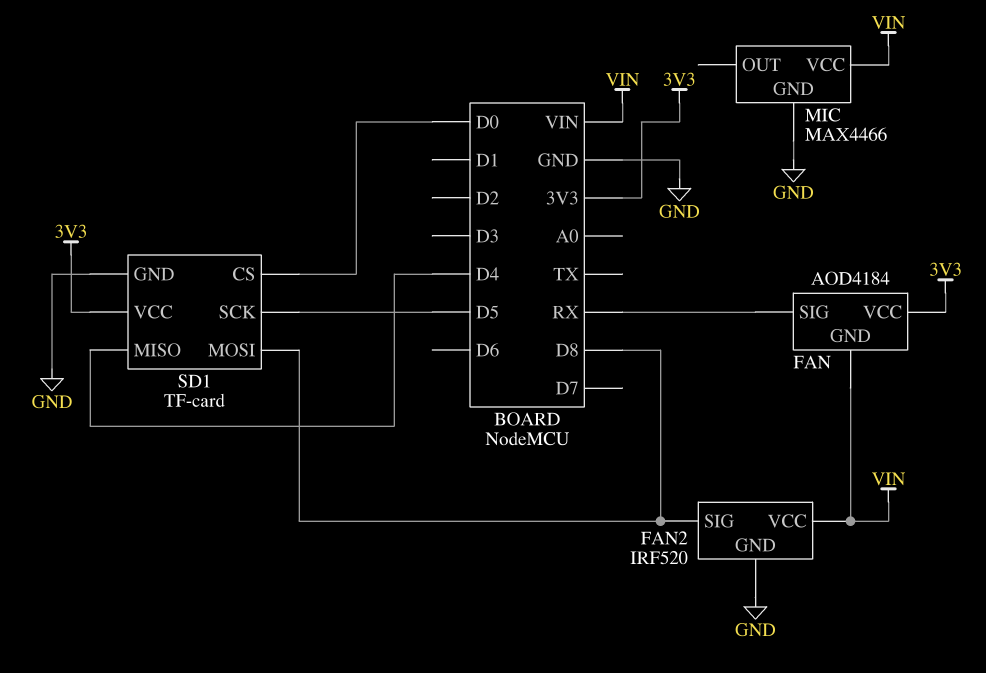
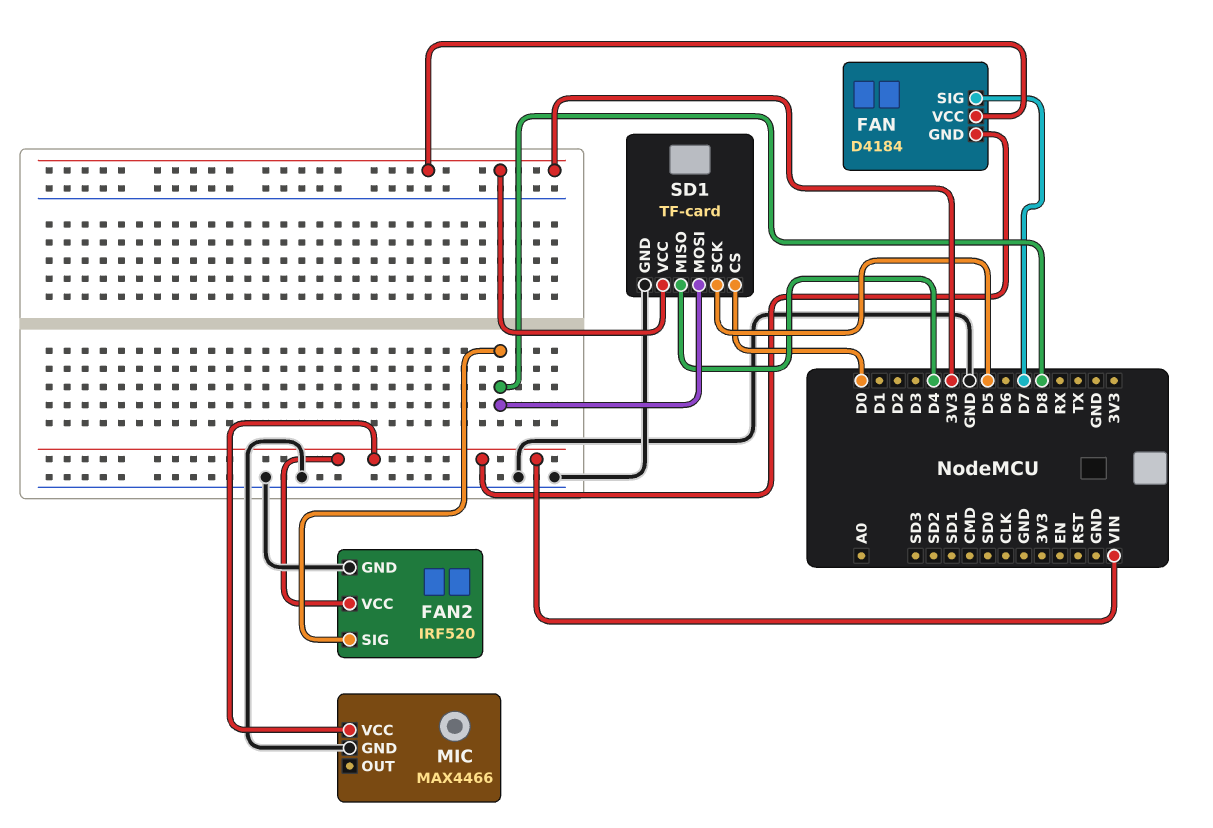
FAN: AOD4184 -> D4184
FAN pin SIG: RX -> D7

